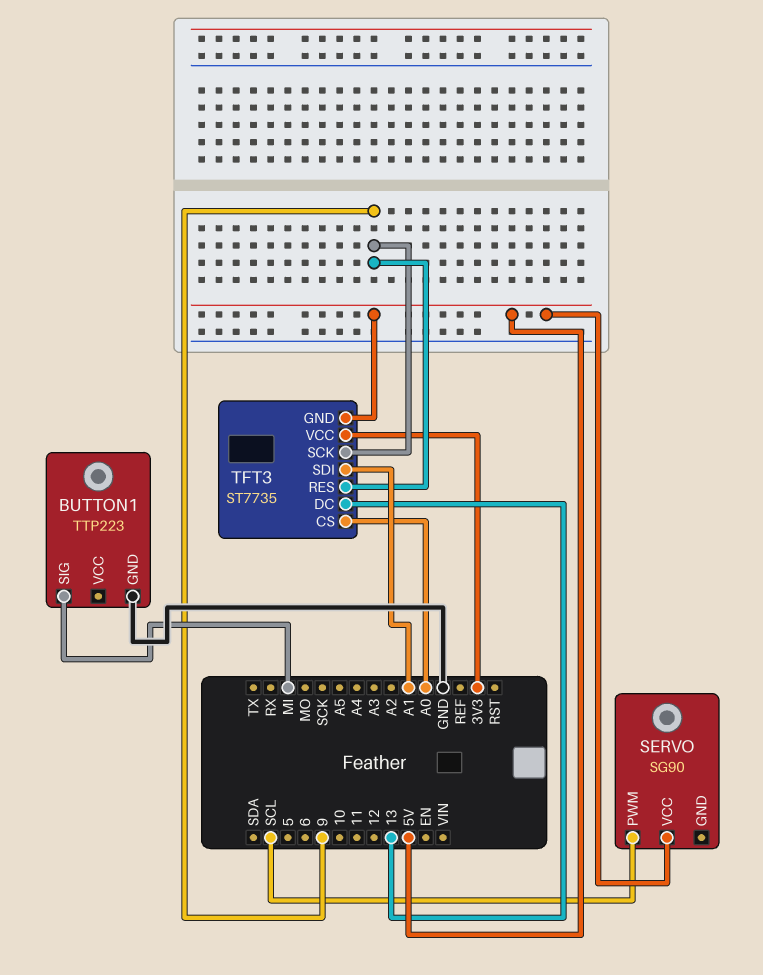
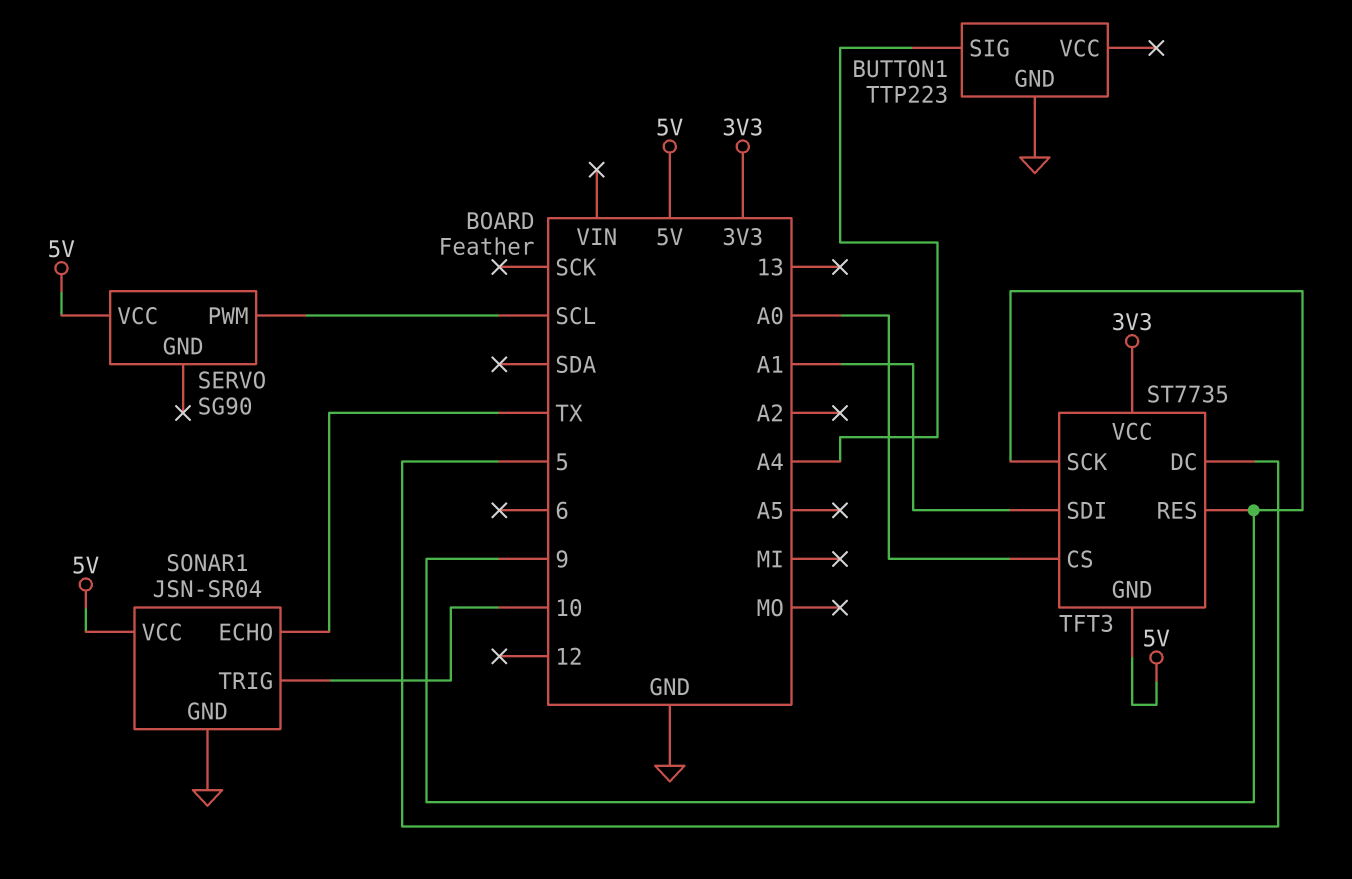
BUTTON1 pin SIG: MI -> A4
SONAR1: none -> JSN-SR04
SONAR1 pin ECHO: none -> TX
SONAR1 pin GND: none -> GND
SONAR1 pin TRIG: none -> 10
SONAR1 pin VCC: none -> 5V
TFT3 pin DC: 13 -> 5

